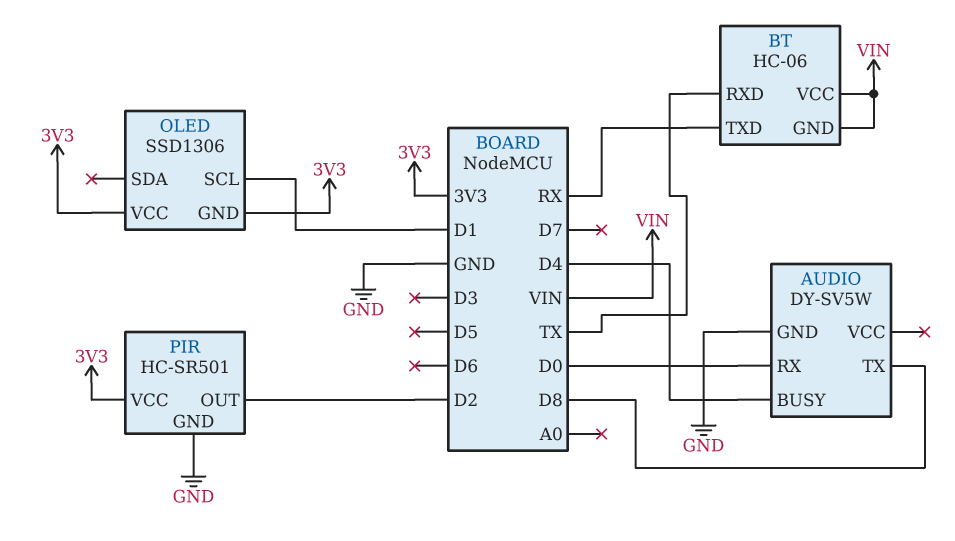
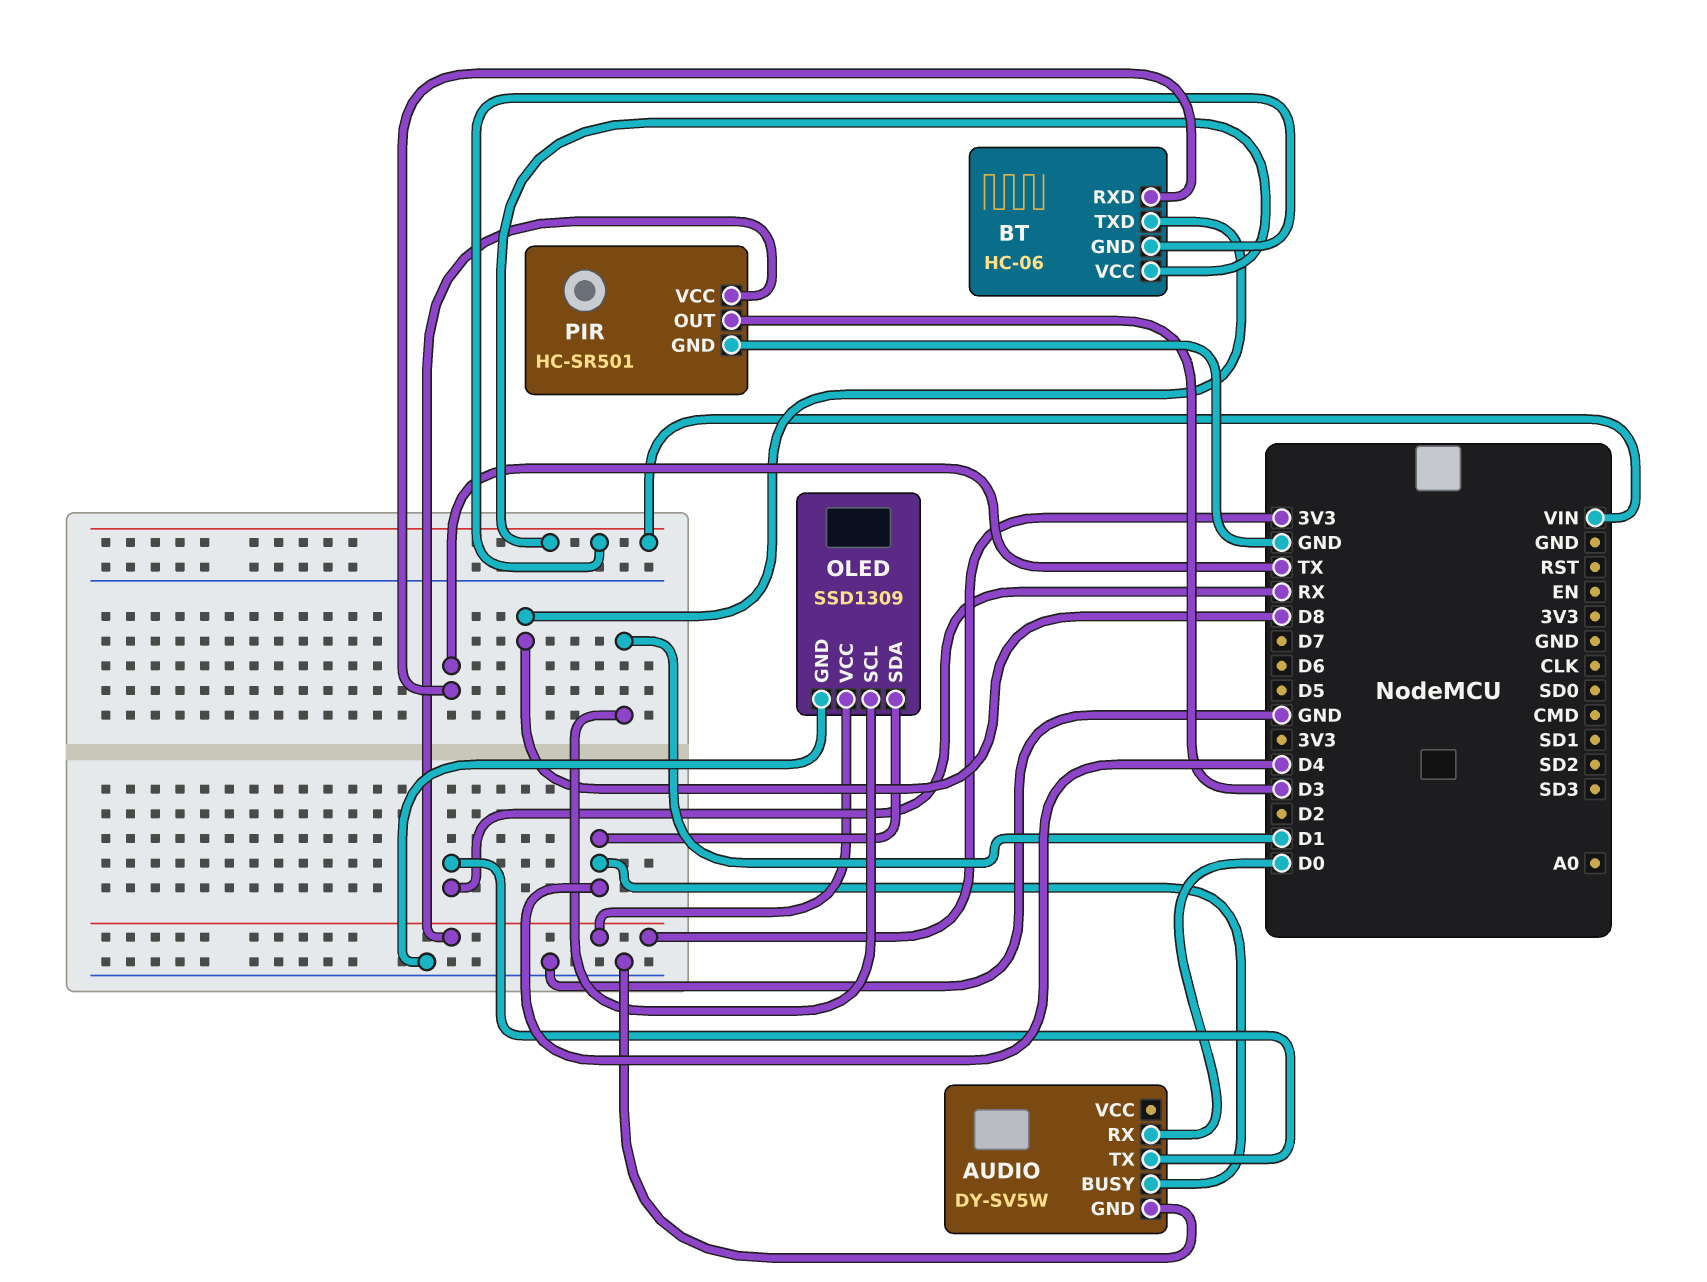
AUDIO pin TX: D8 -> RX
BT pin TXD: RX -> D8
OLED: SSD1306 -> SSD1309
OLED pin GND: 3V3 -> GND
OLED pin SDA: none -> D4
PIR pin OUT: D2 -> D3

